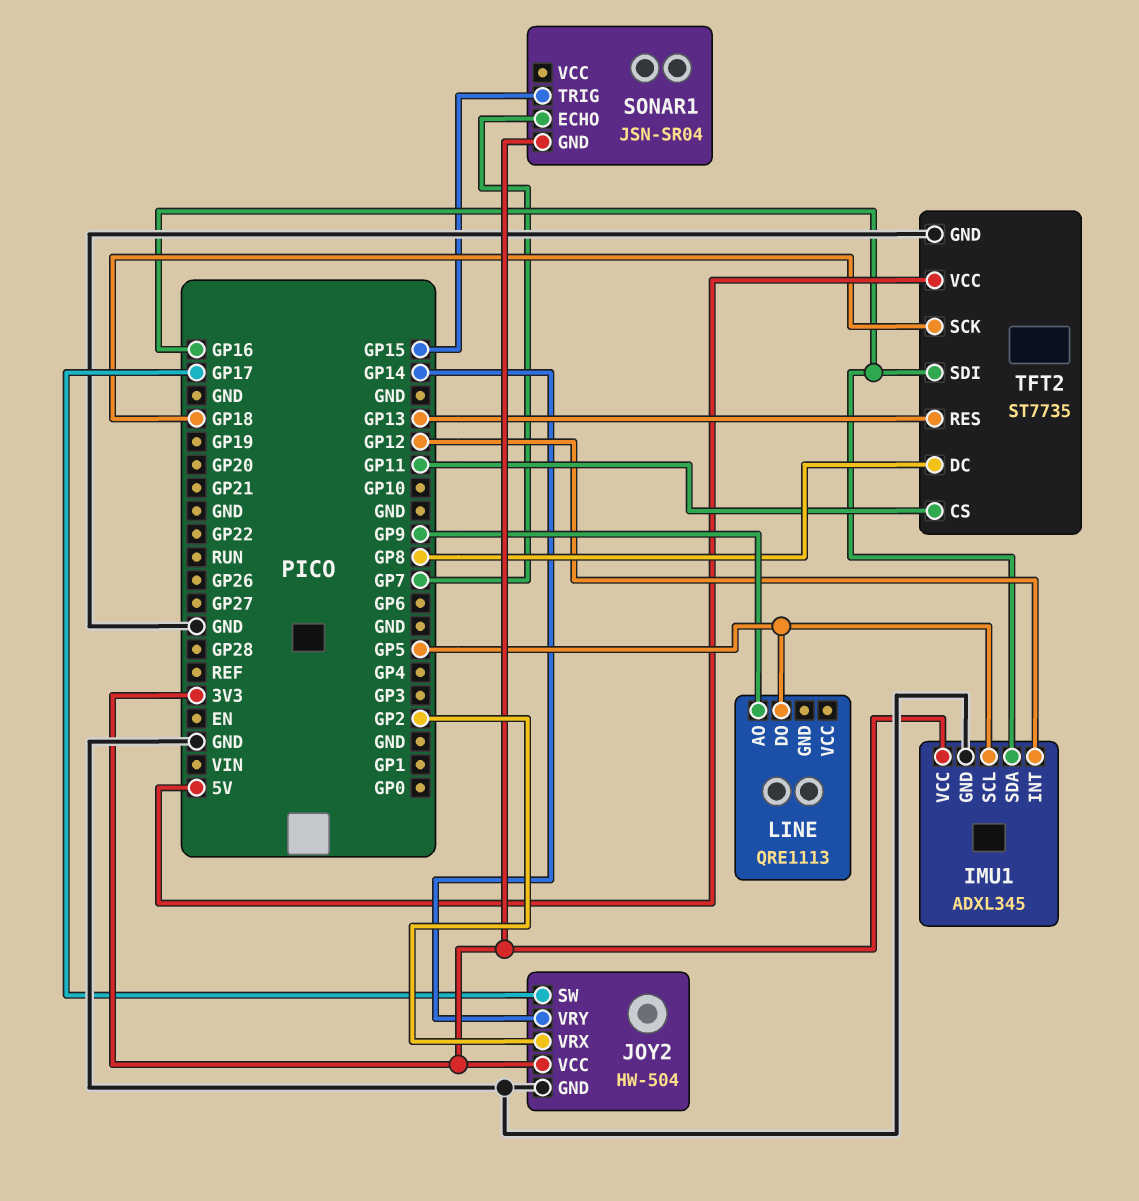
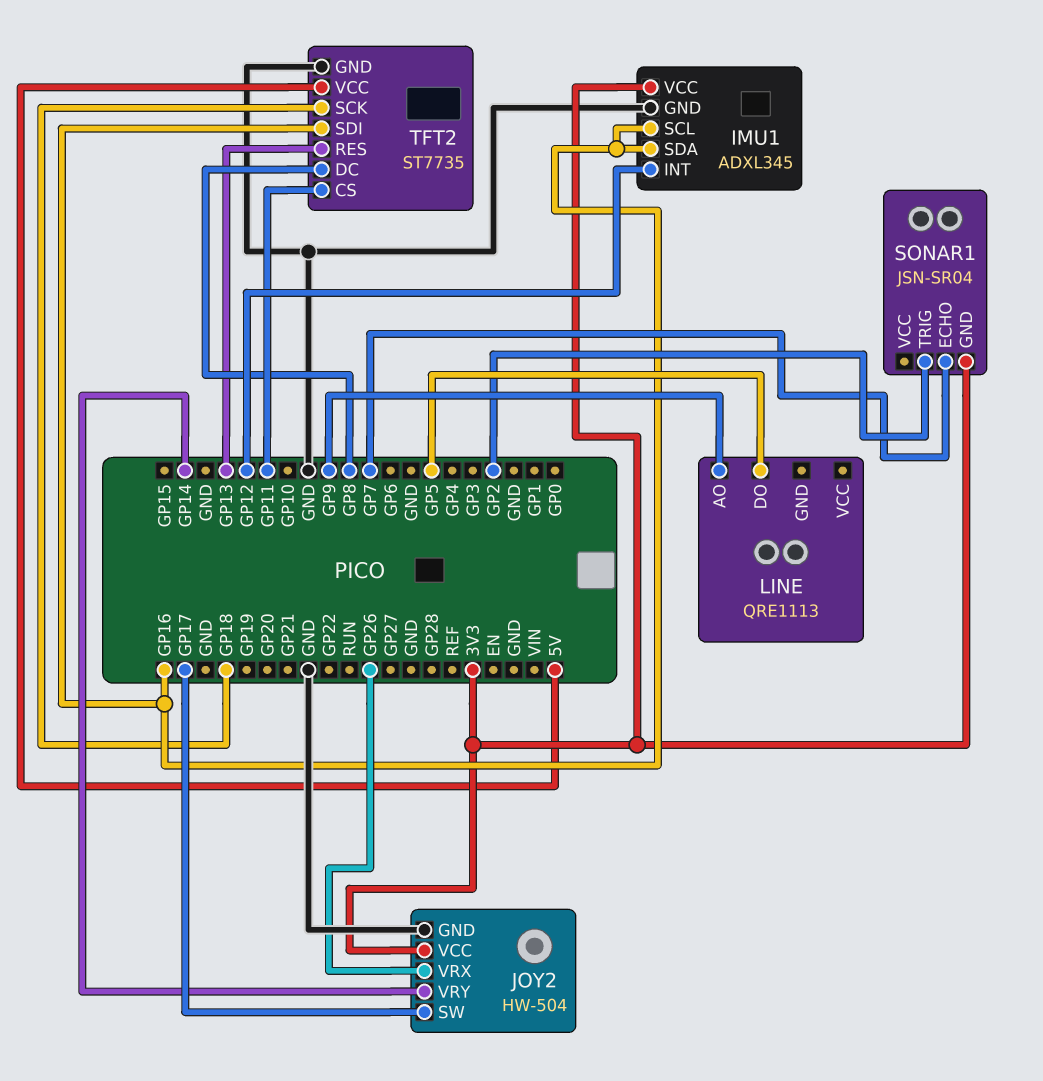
IMU1 pin SCL: GP5 -> GP16
JOY2 pin VRX: GP2 -> GP26
SONAR1 pin TRIG: GP15 -> GP2

